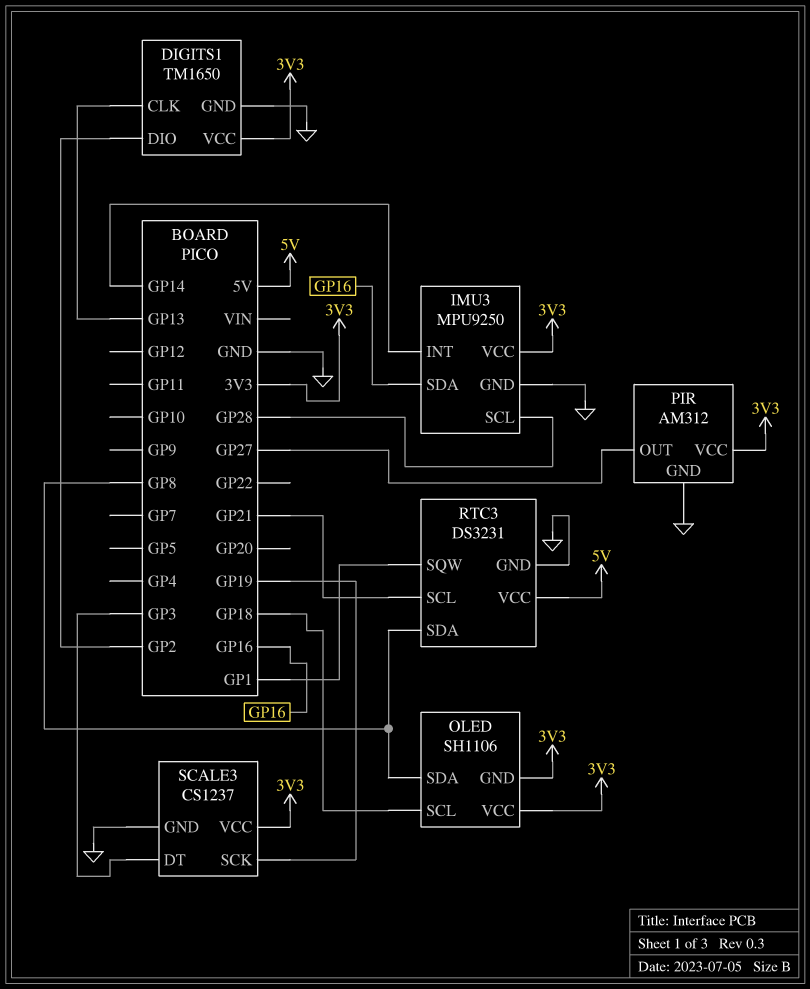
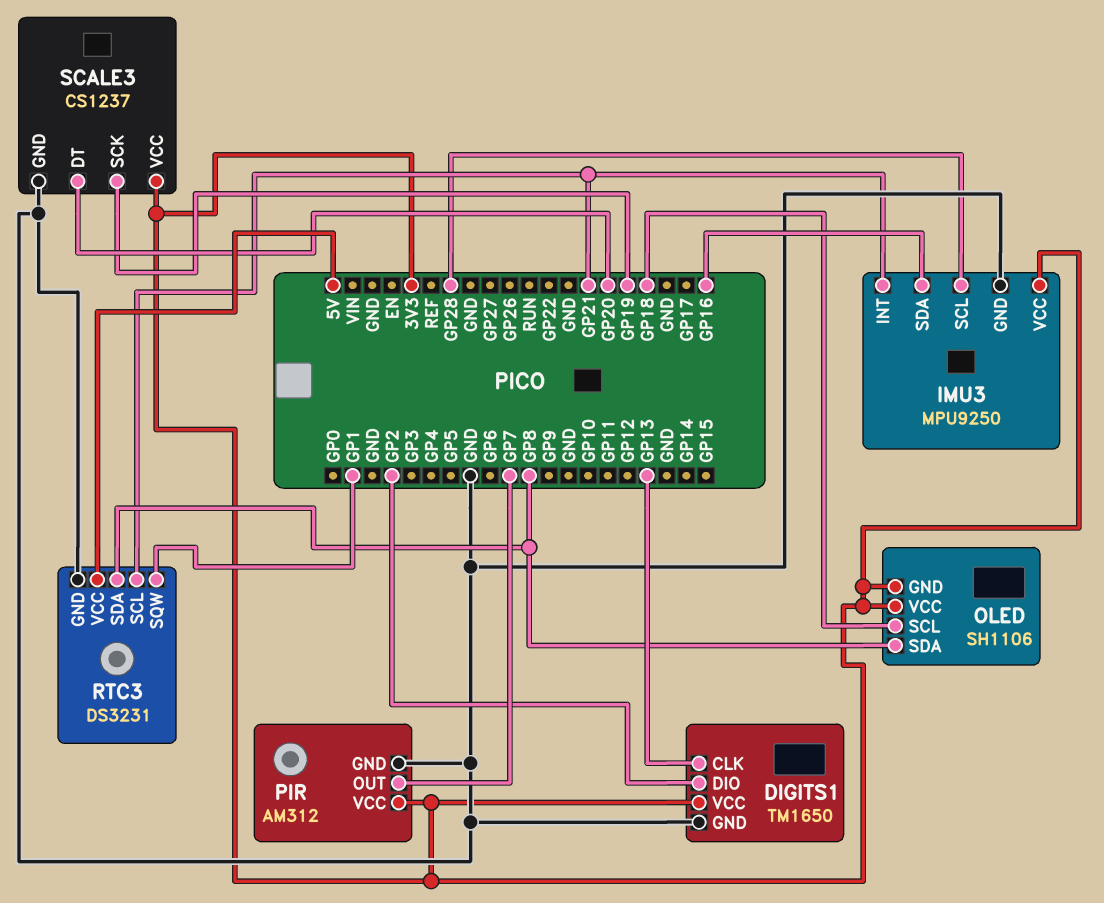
IMU3 pin INT: GP14 -> GP21
PIR pin OUT: GP27 -> GP7
SCALE3 pin DT: GP3 -> GP20

